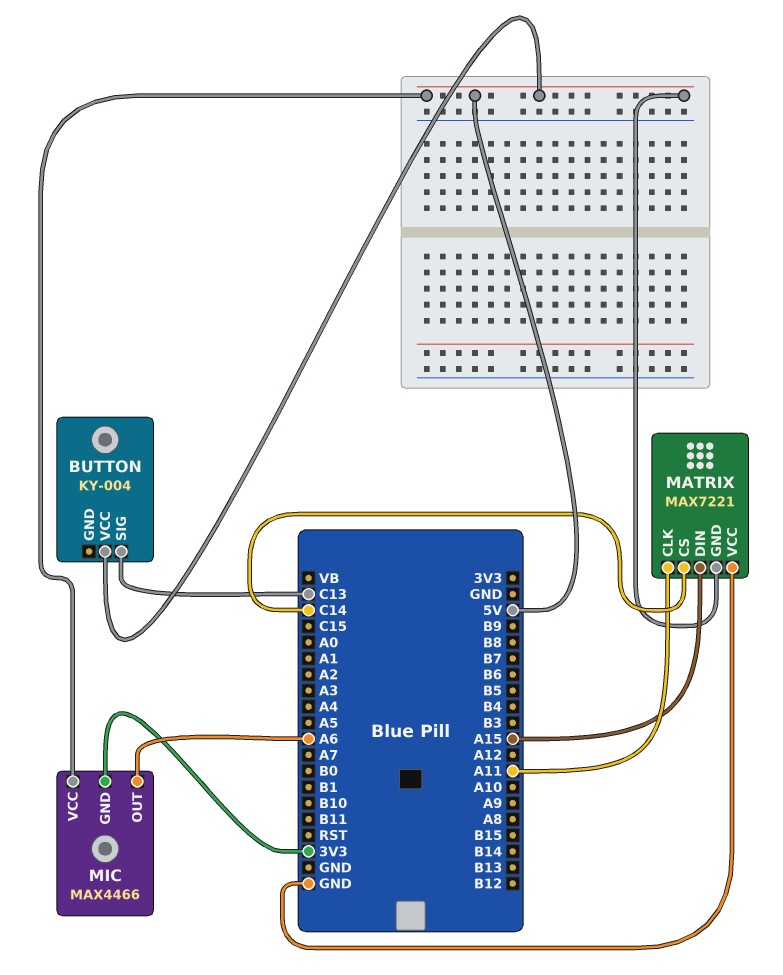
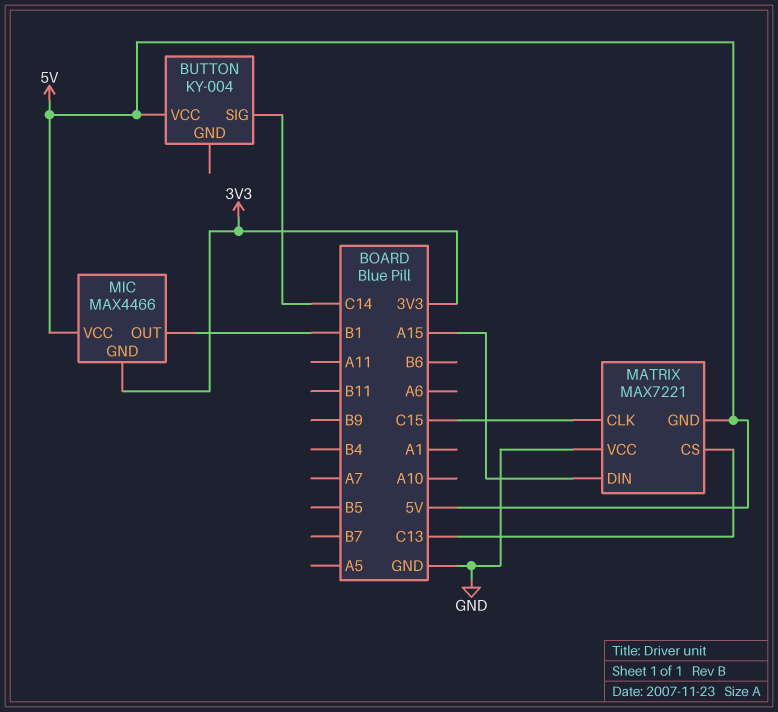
BUTTON pin SIG: C13 -> C14
MATRIX pin CLK: A11 -> C15
MATRIX pin CS: C14 -> C13
MIC pin OUT: A6 -> B1

